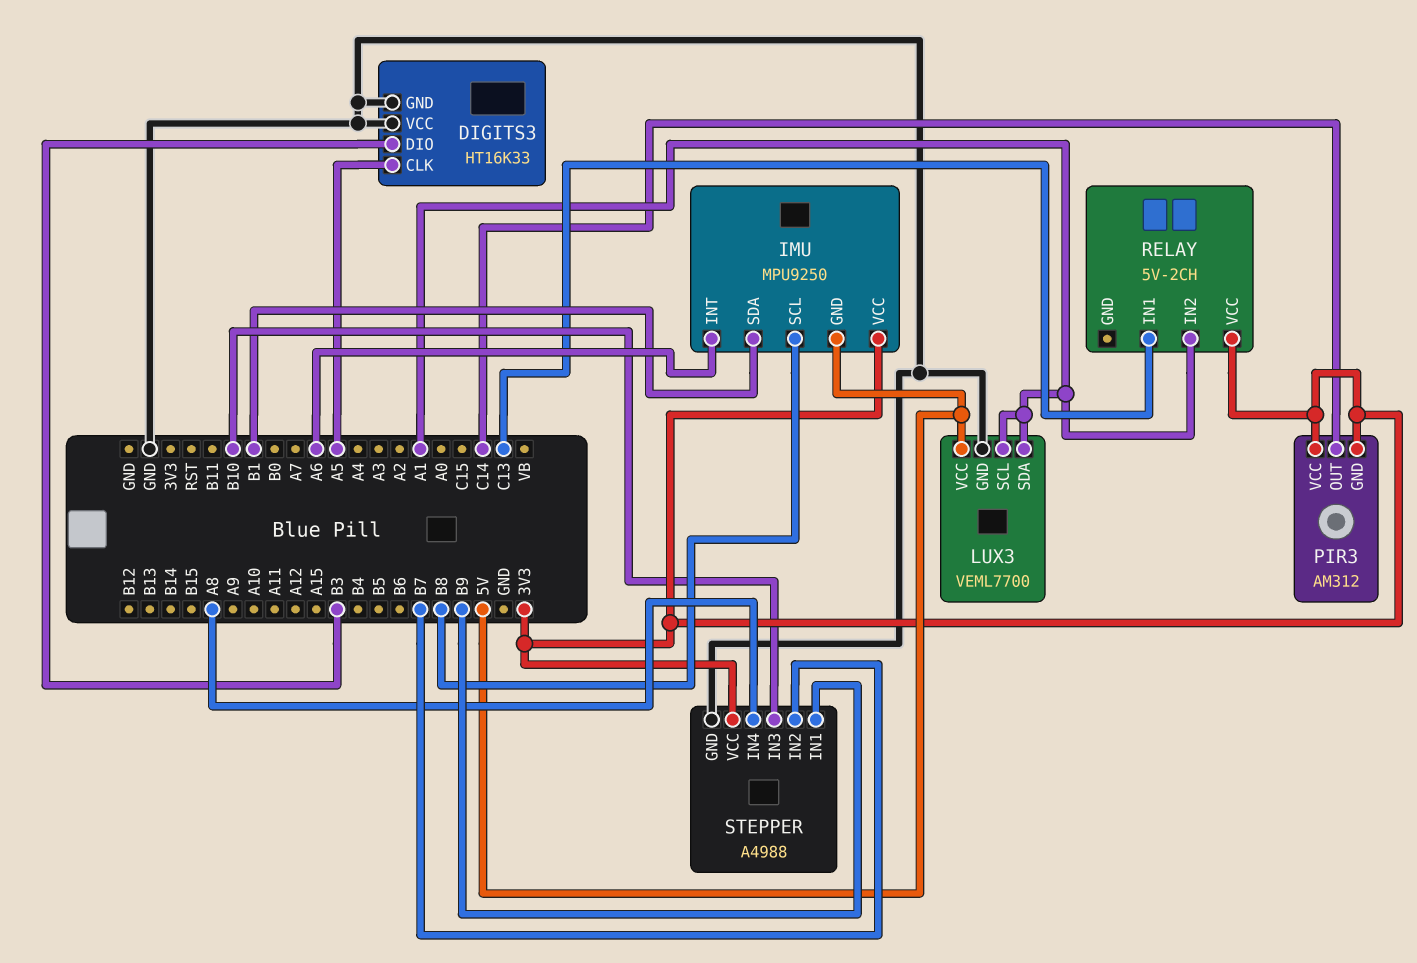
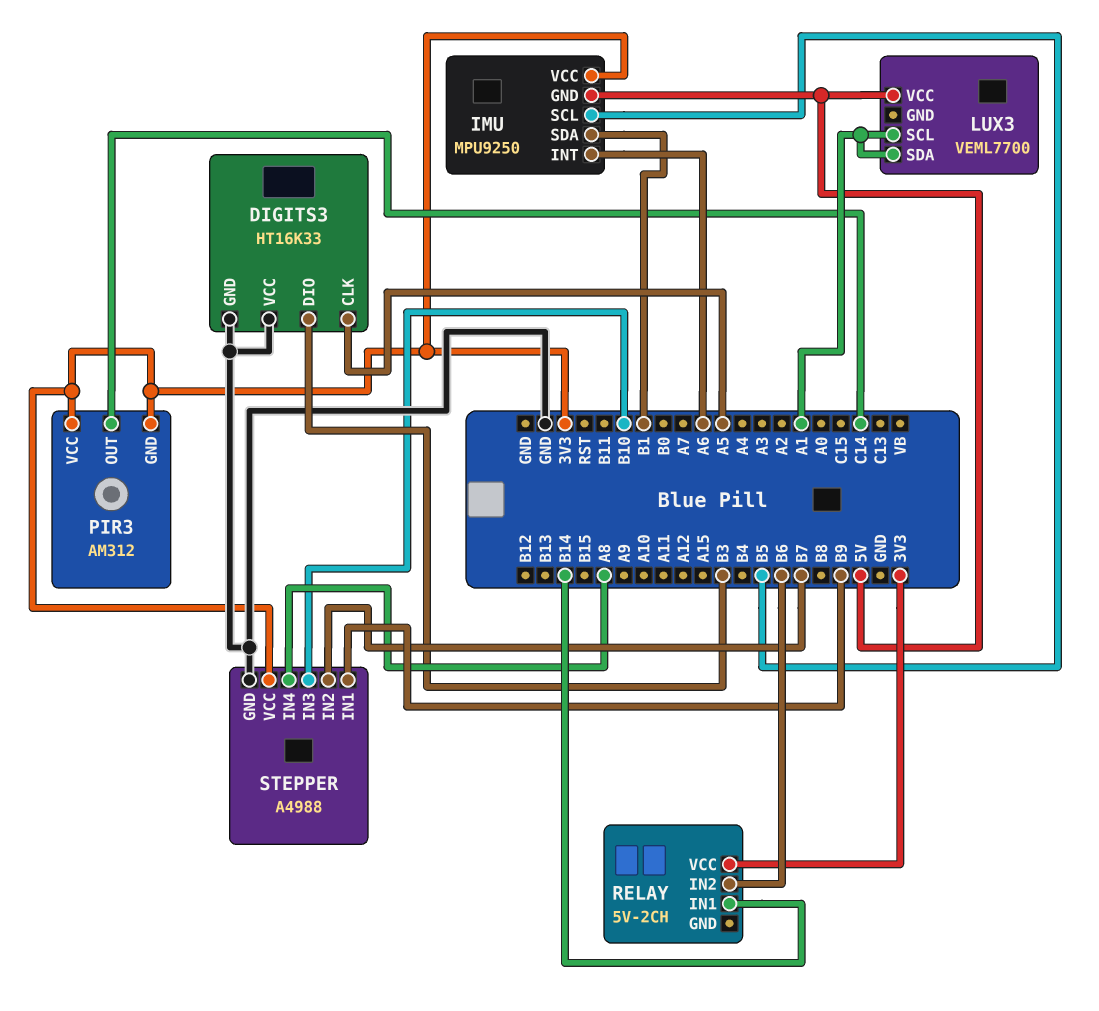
IMU pin SCL: B8 -> B5
LUX3 pin GND: GND -> none
RELAY pin IN1: C13 -> B14
RELAY pin IN2: A1 -> B6

